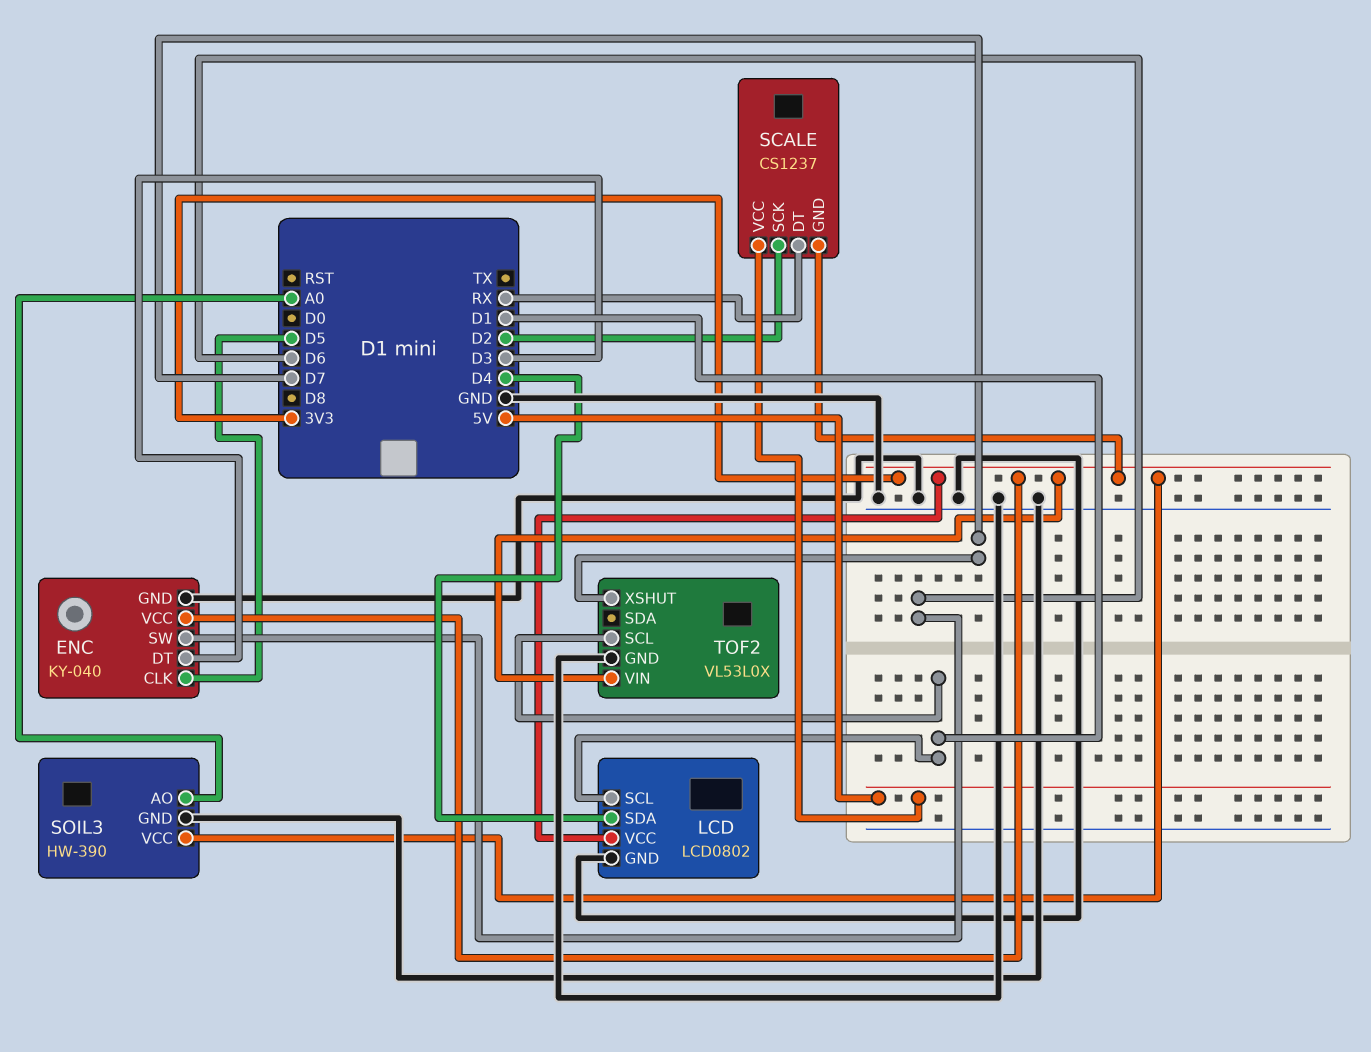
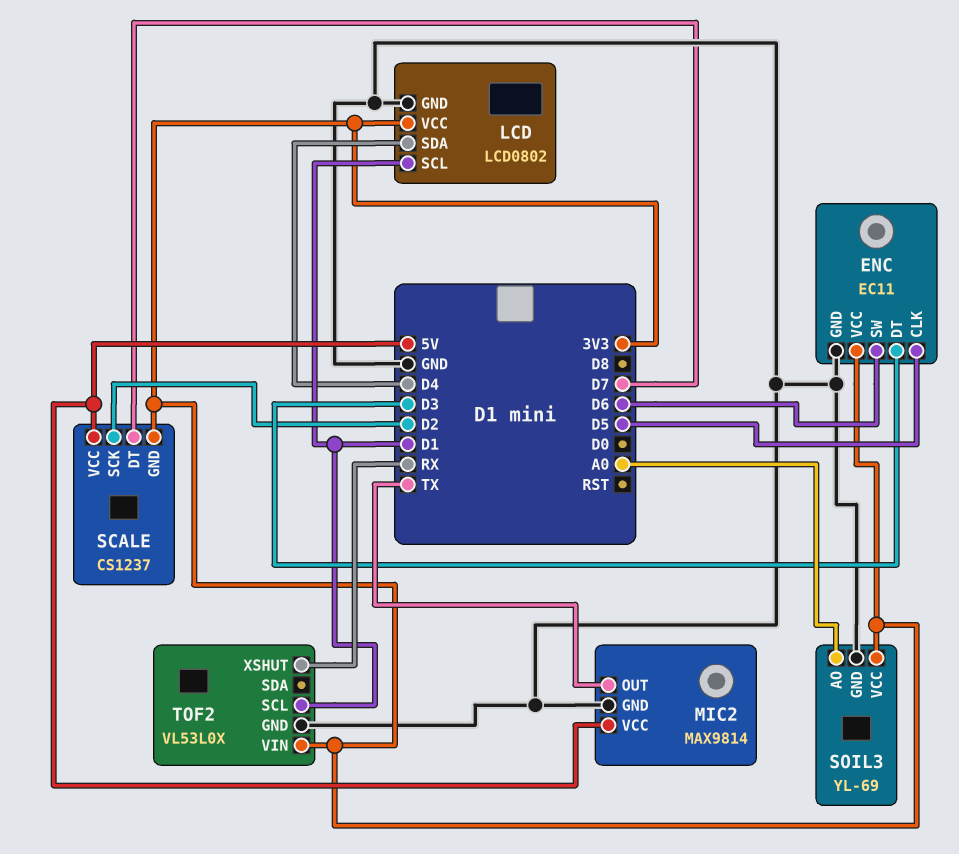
ENC: KY-040 -> EC11
MIC2: none -> MAX9814
MIC2 pin GND: none -> GND
MIC2 pin OUT: none -> TX
MIC2 pin VCC: none -> 5V
SCALE pin DT: RX -> D7
SOIL3: HW-390 -> YL-69
TOF2 pin XSHUT: D7 -> RX

